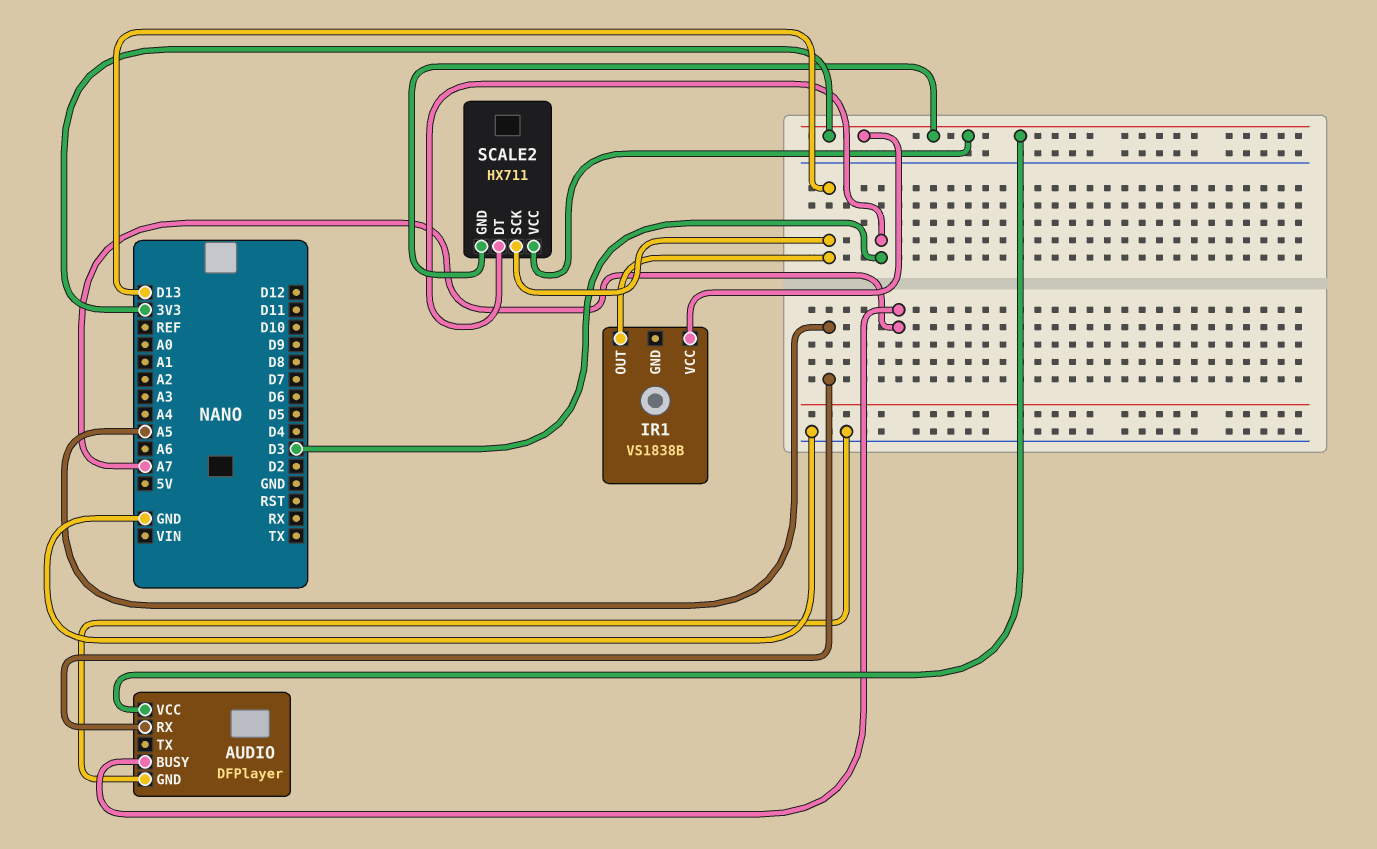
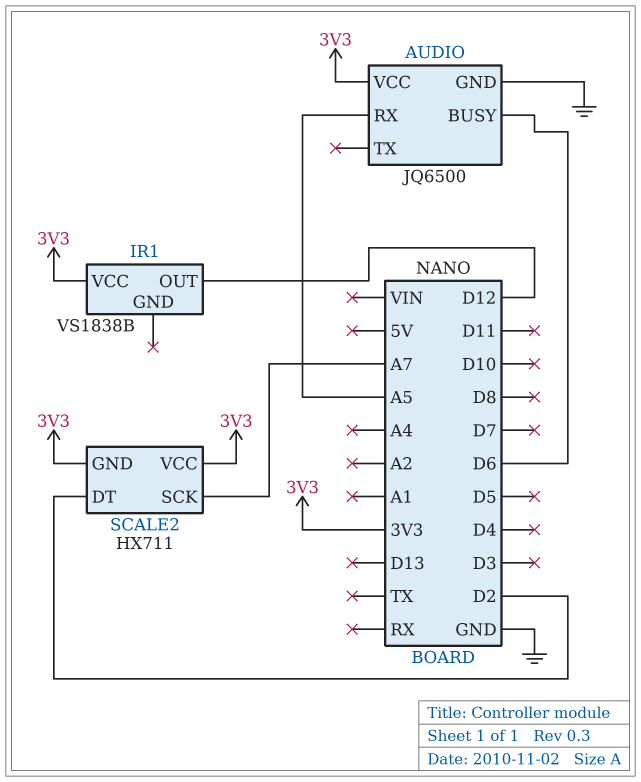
AUDIO: DFPlayer -> JQ6500
AUDIO pin BUSY: A7 -> D6
IR1 pin OUT: D13 -> D12
SCALE2 pin DT: D3 -> D2
SCALE2 pin SCK: D13 -> A7

